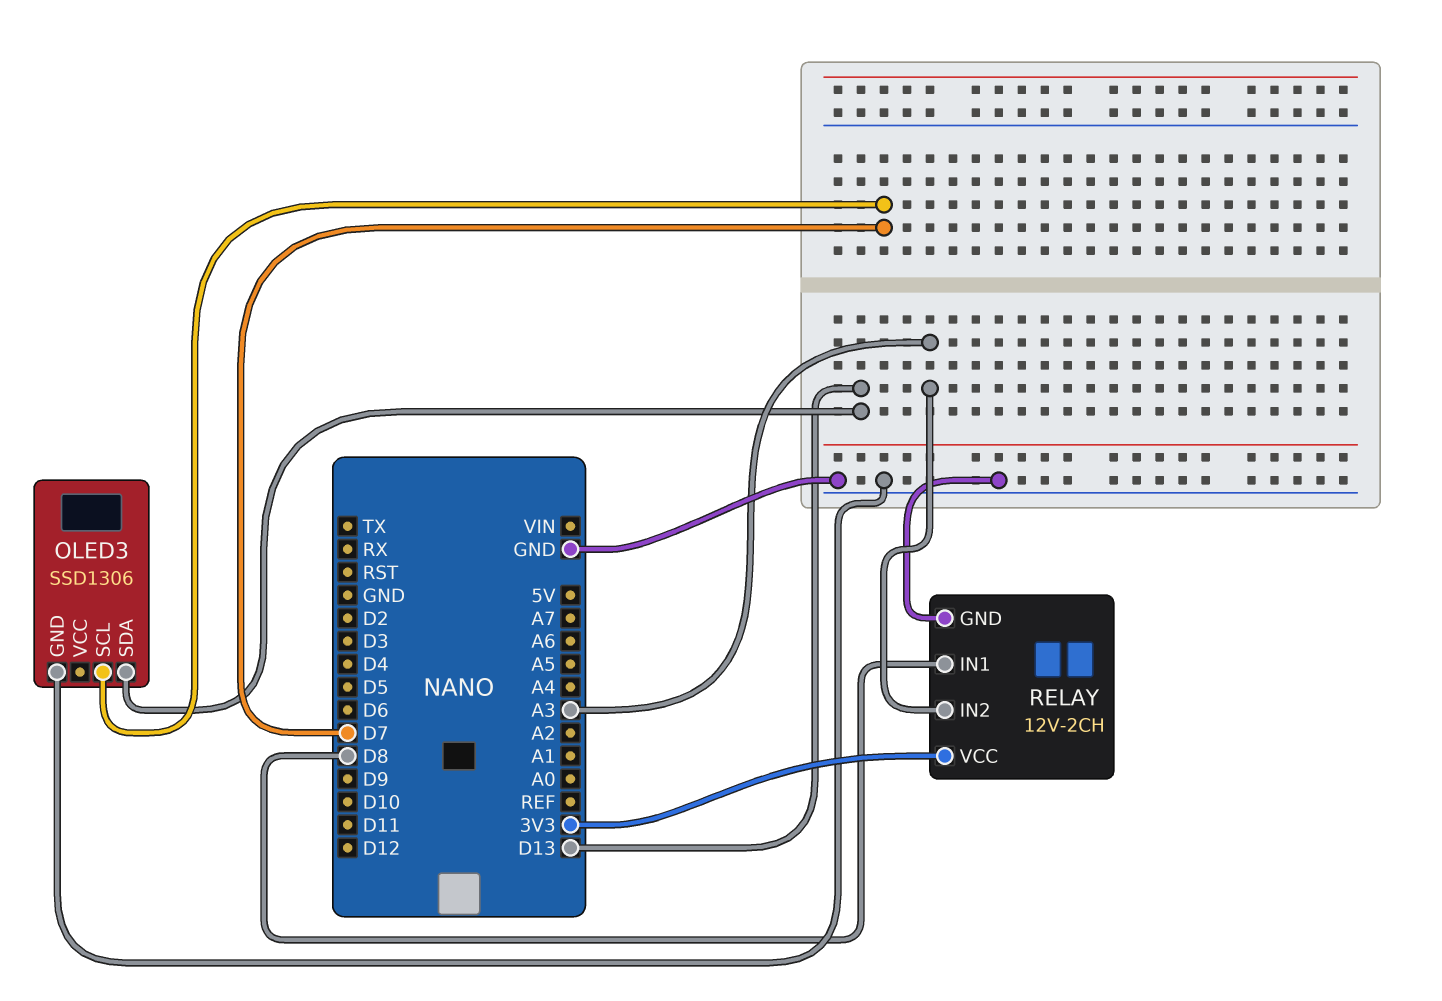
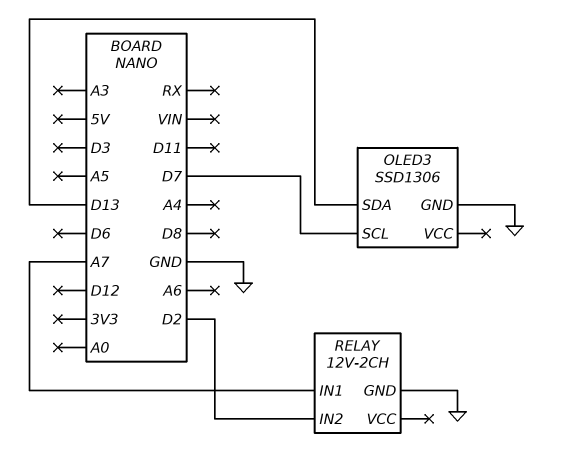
RELAY pin IN1: D8 -> A7
RELAY pin IN2: A3 -> D2
RELAY pin VCC: 3V3 -> none

